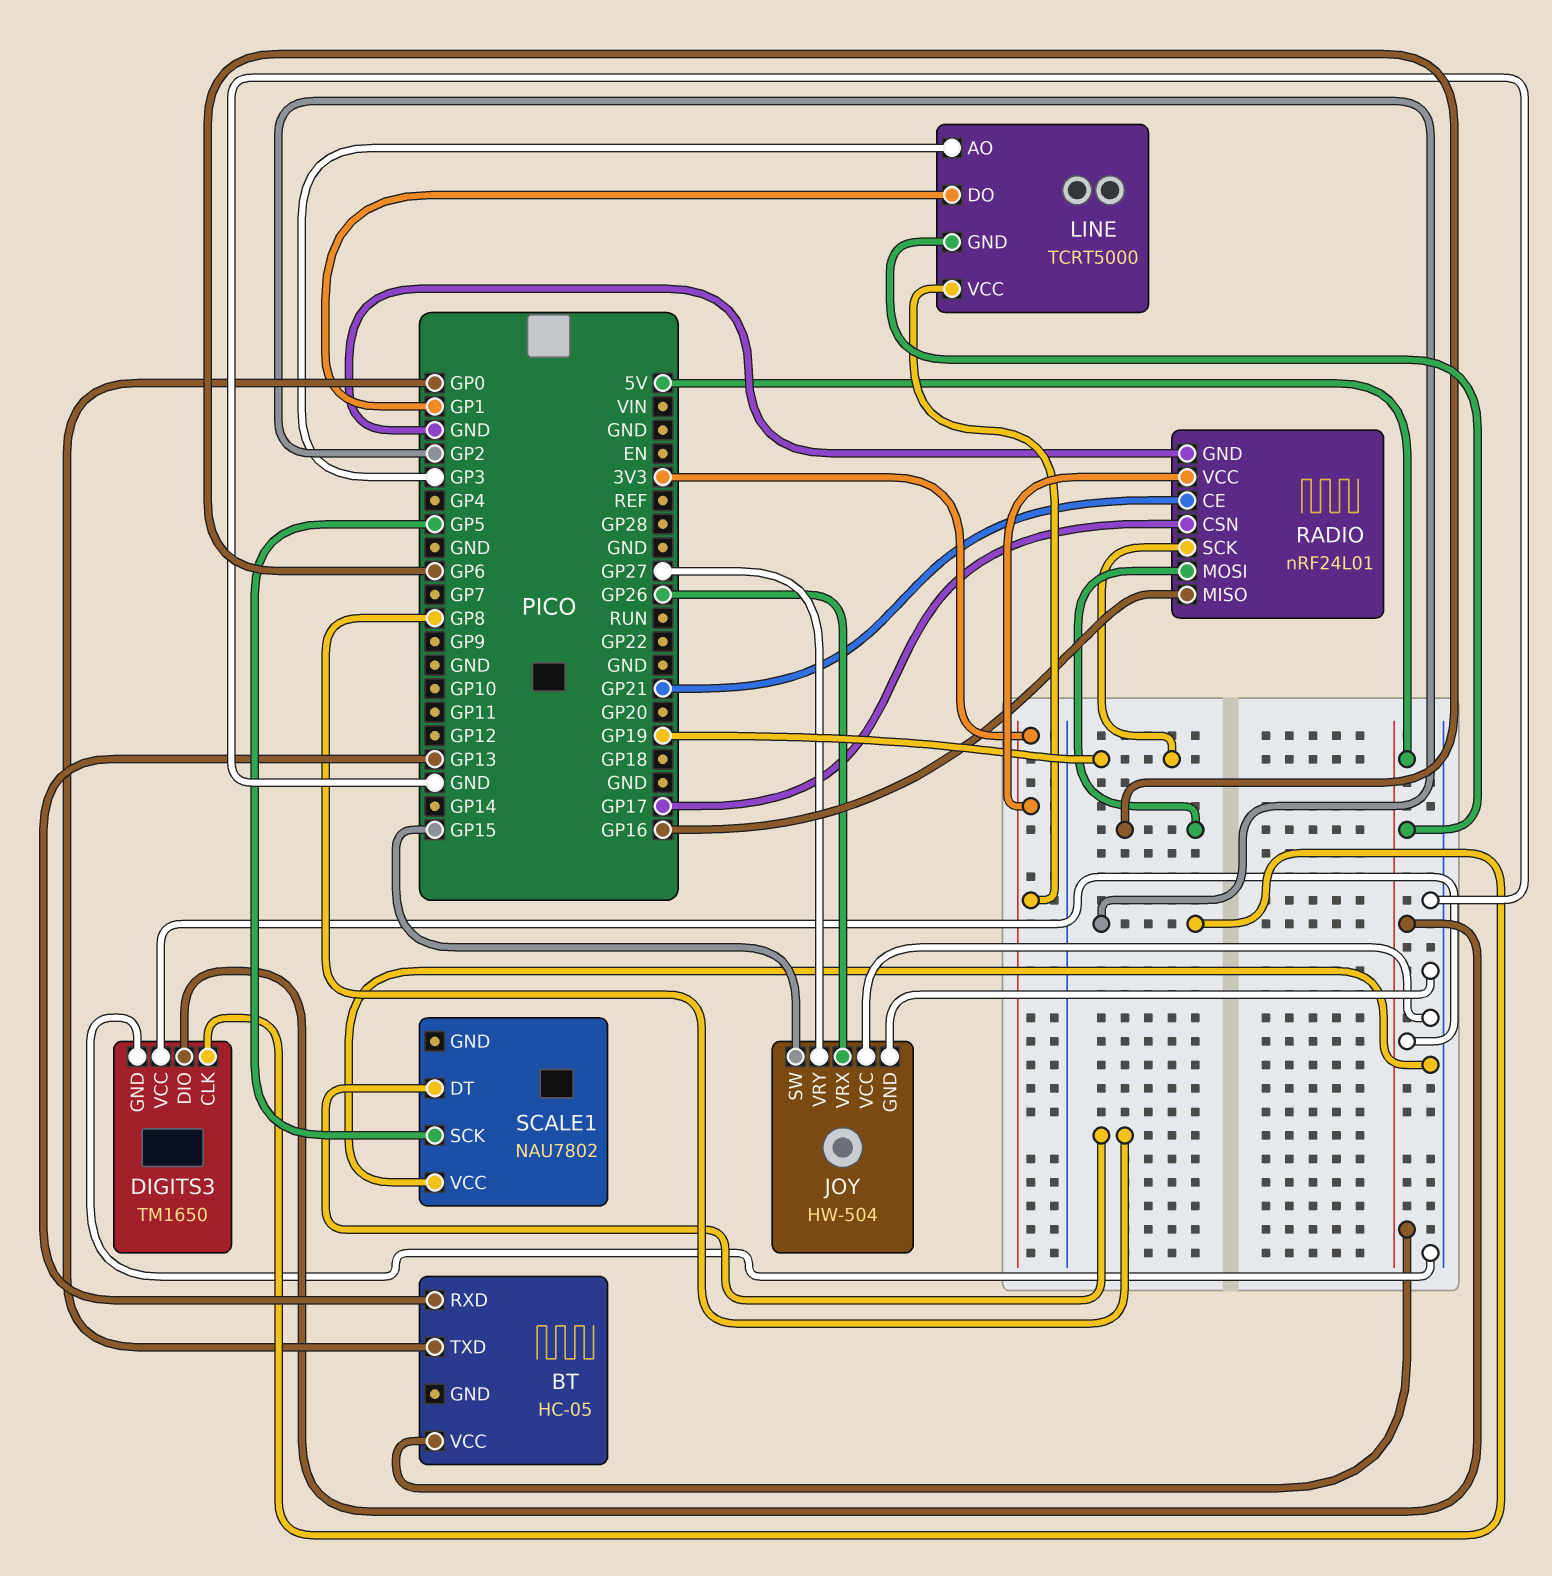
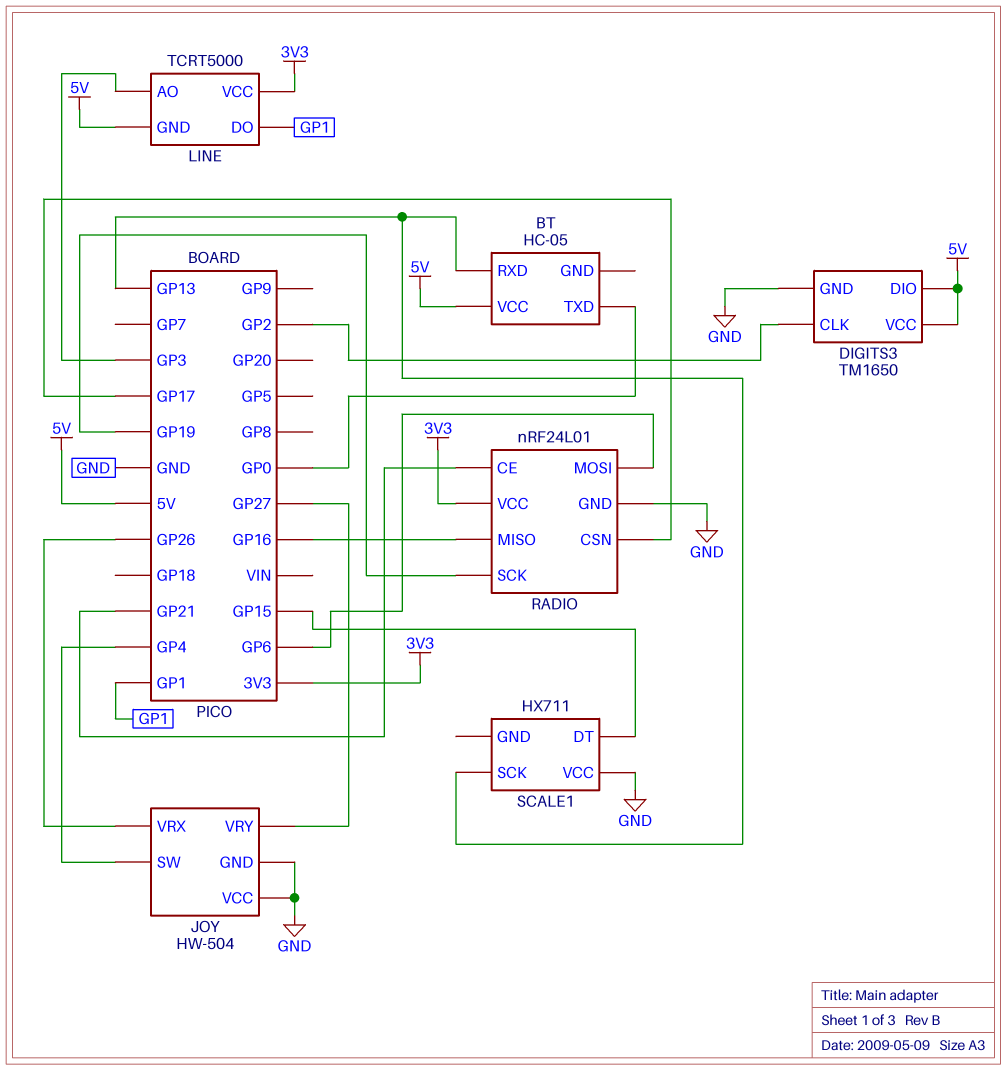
JOY pin SW: GP15 -> GP4
SCALE1: NAU7802 -> HX711
SCALE1 pin DT: GP8 -> GP15
SCALE1 pin SCK: GP5 -> GP13

